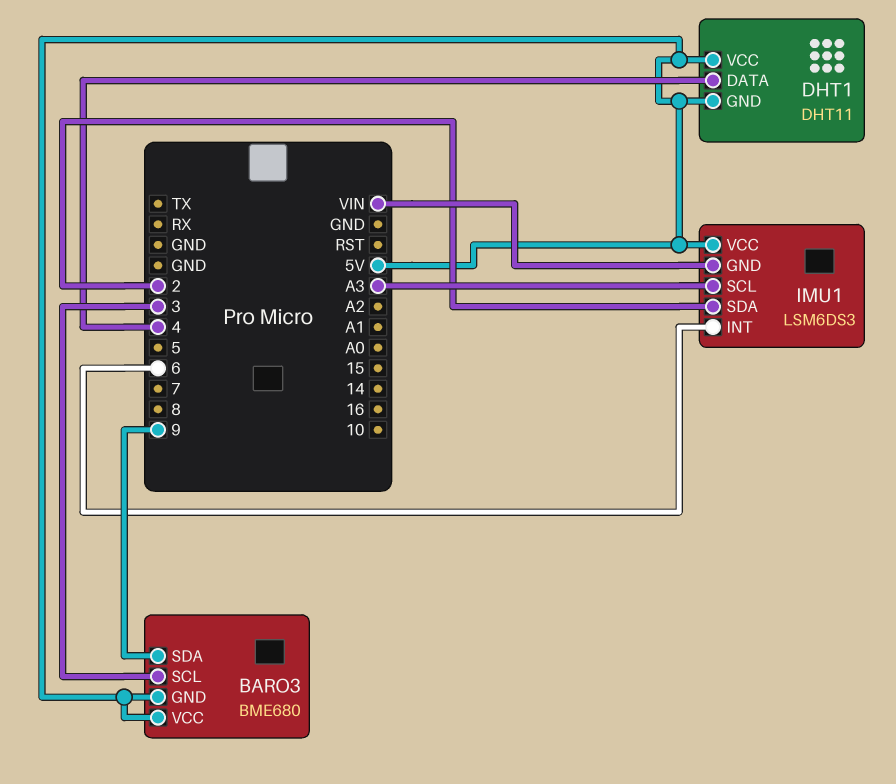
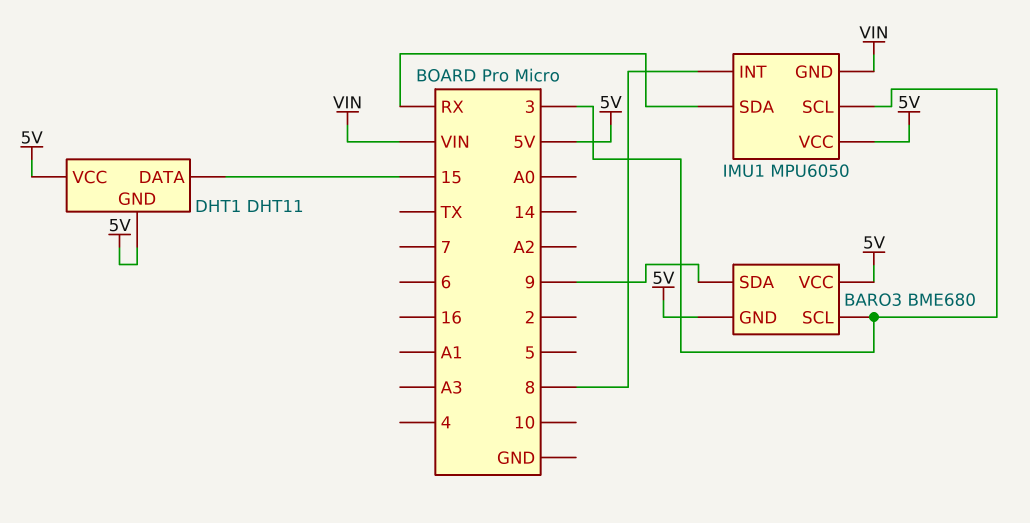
DHT1 pin DATA: 4 -> 15
IMU1: LSM6DS3 -> MPU6050
IMU1 pin INT: 6 -> 8
IMU1 pin SCL: A3 -> 3
IMU1 pin SDA: 2 -> RX

